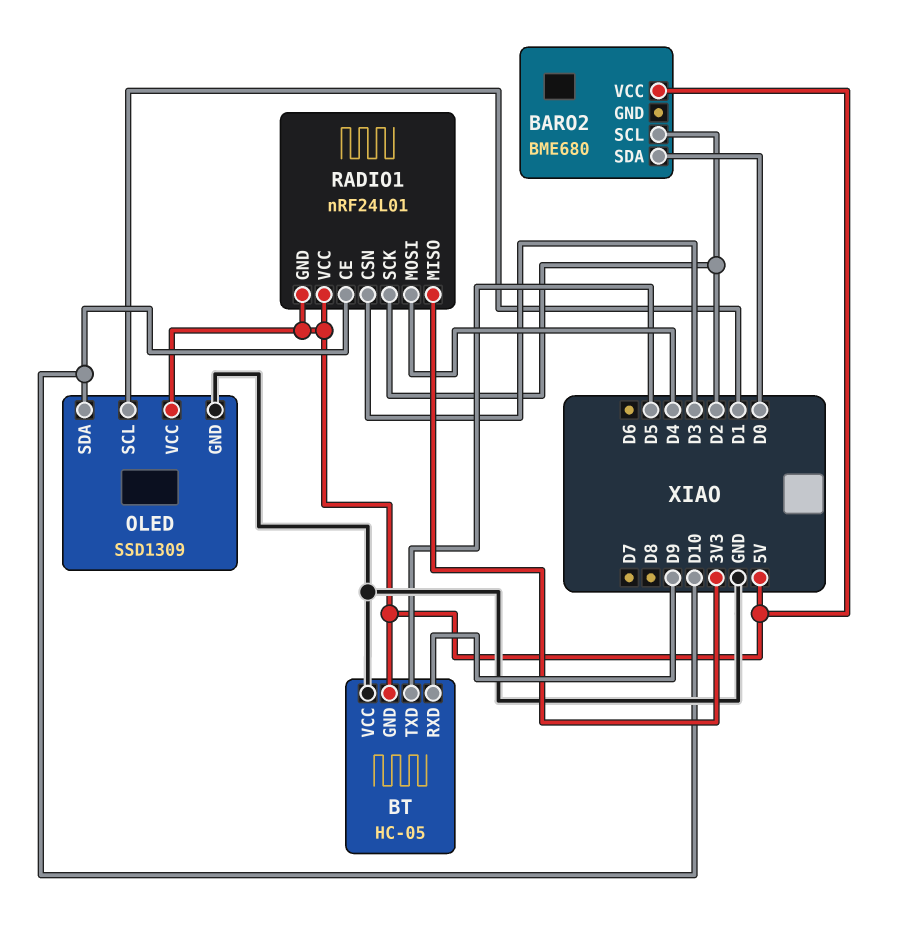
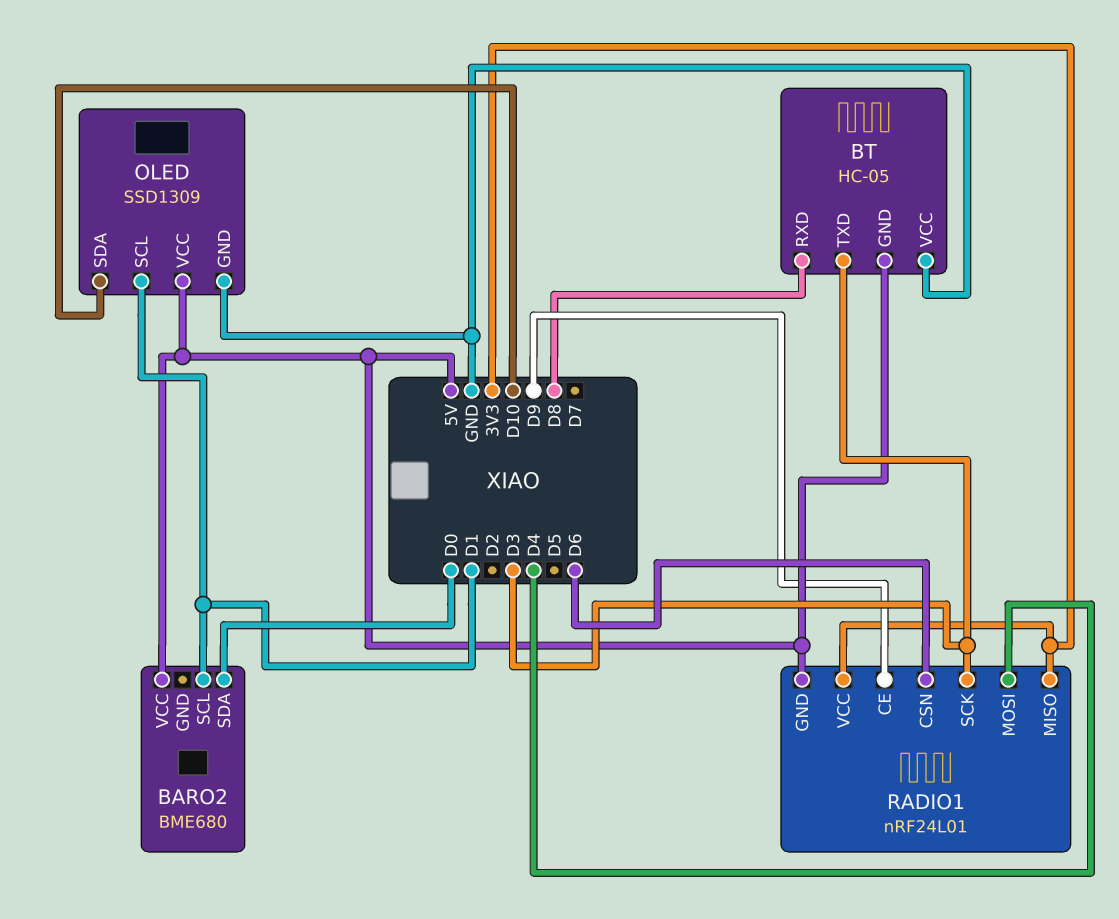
BARO2 pin SCL: D2 -> D1
BT pin RXD: D9 -> D8
BT pin TXD: D5 -> D3
RADIO1 pin CE: D10 -> D9
RADIO1 pin CSN: D3 -> D6
RADIO1 pin SCK: D2 -> D3
RADIO1 pin VCC: 5V -> 3V3

